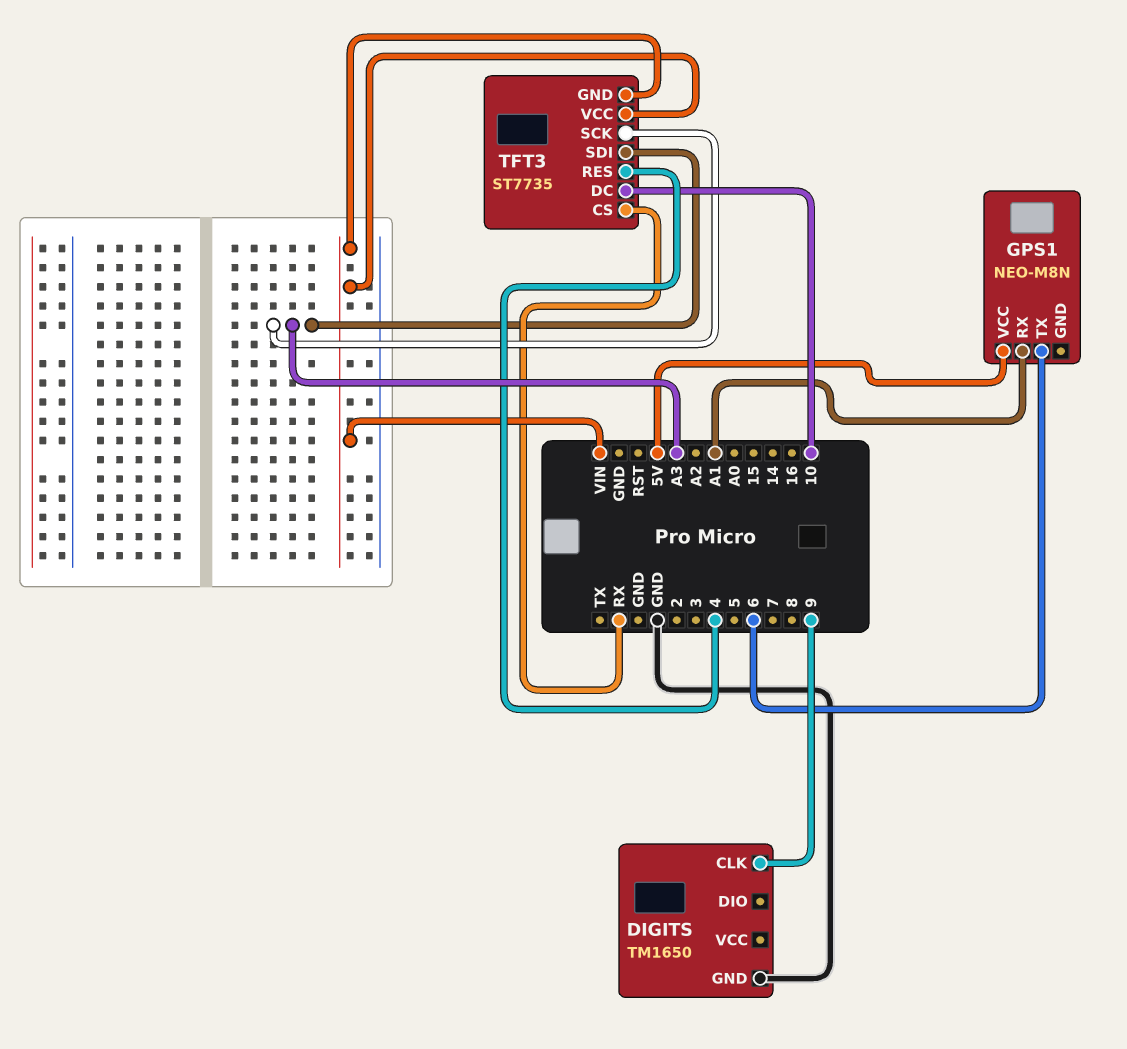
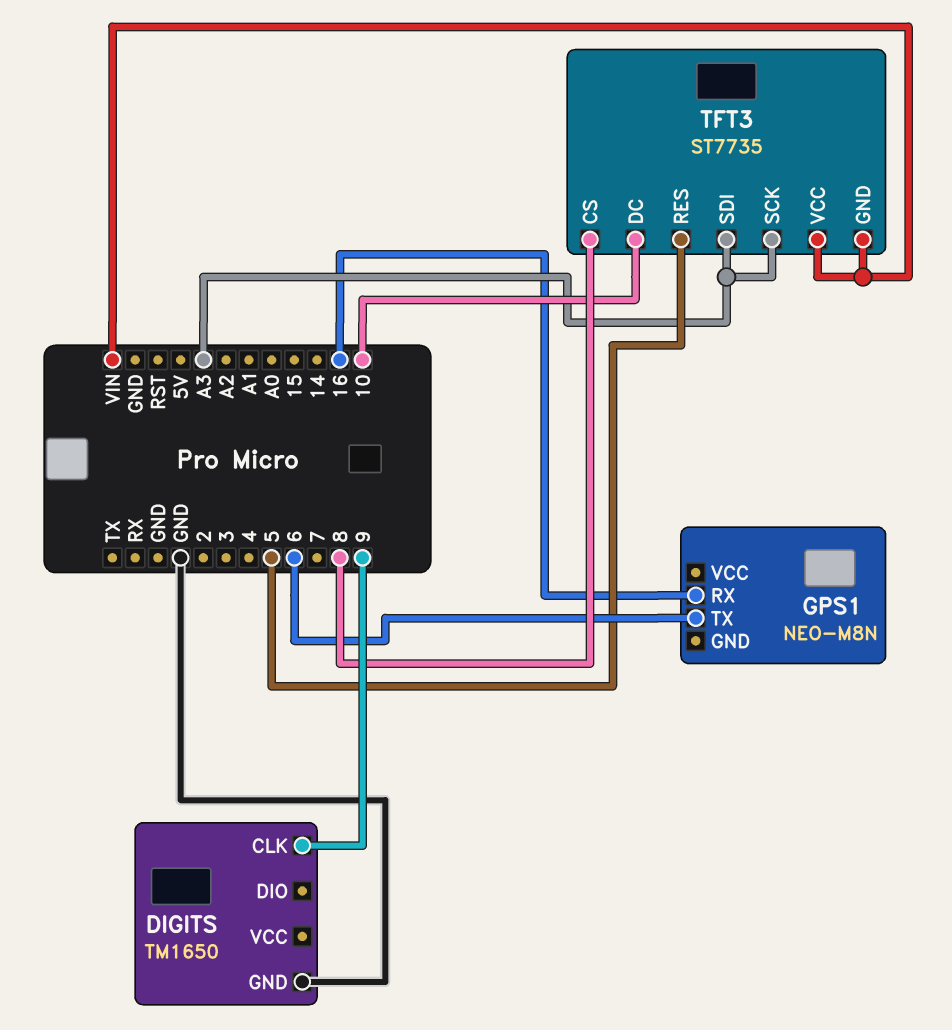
GPS1 pin RX: A1 -> 16
GPS1 pin VCC: 5V -> none
TFT3 pin CS: RX -> 8
TFT3 pin RES: 4 -> 5

